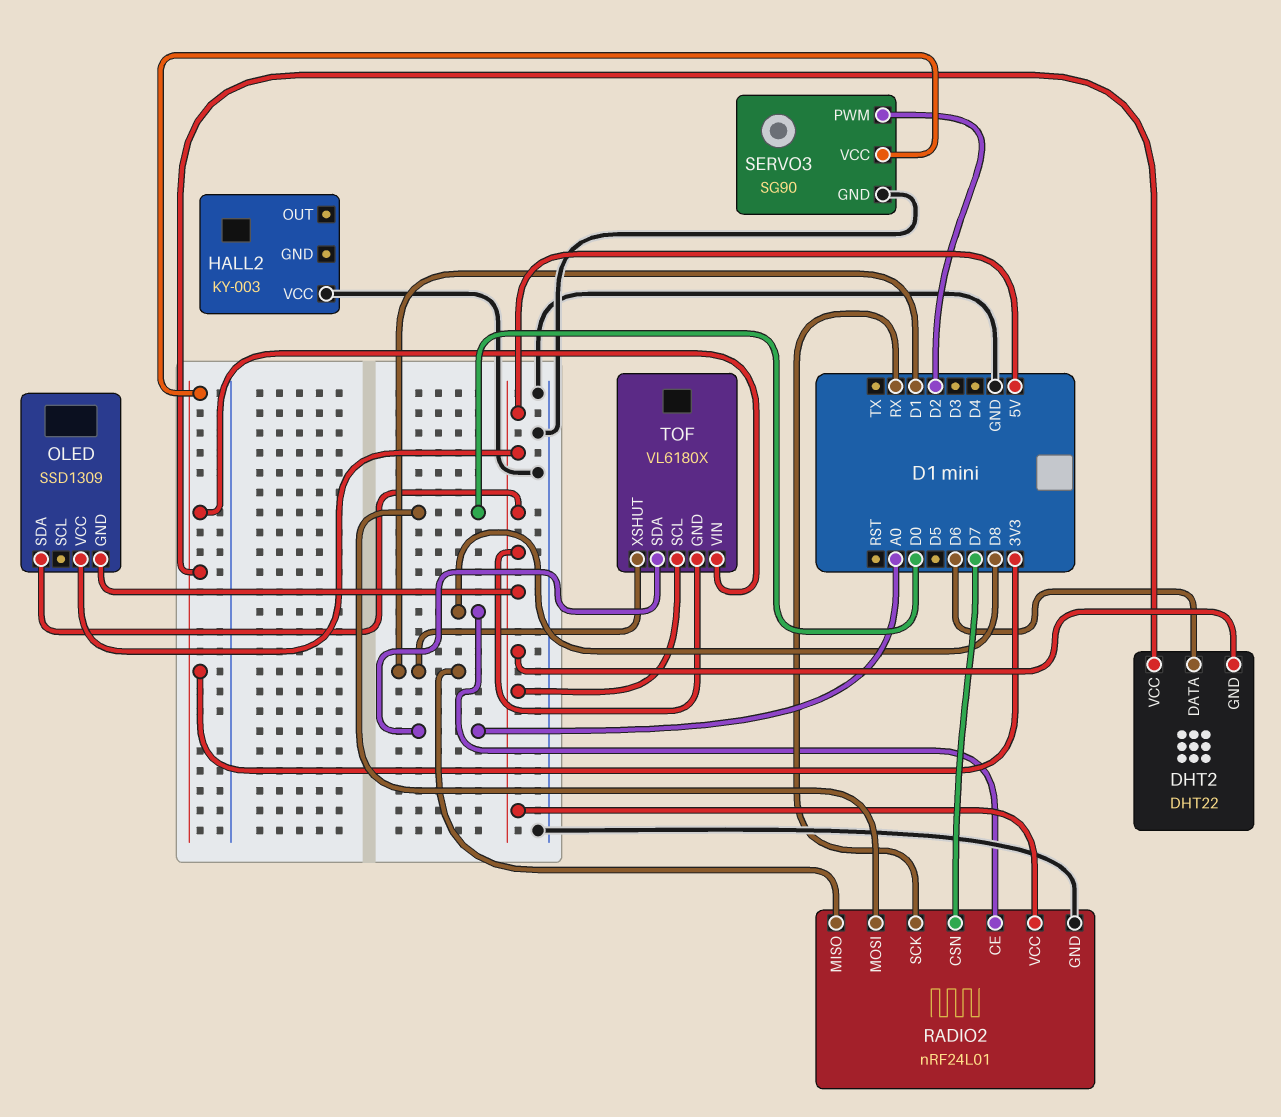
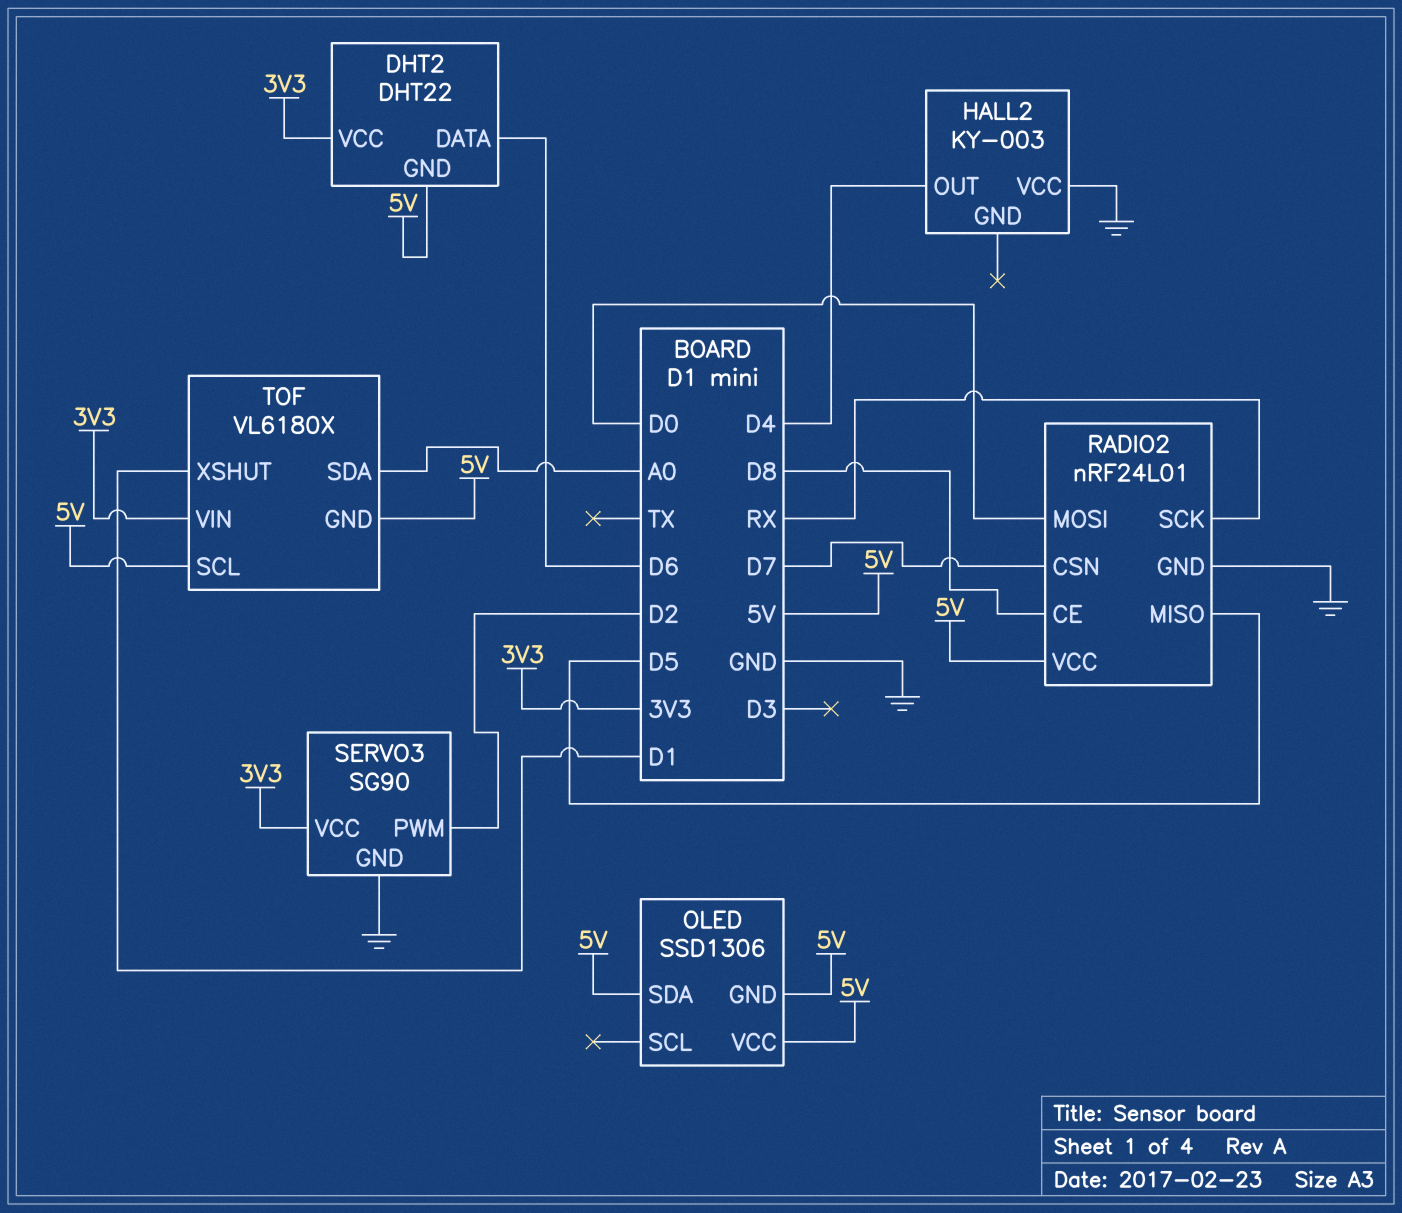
HALL2 pin OUT: none -> D4
OLED: SSD1309 -> SSD1306
RADIO2 pin MISO: D1 -> D5

